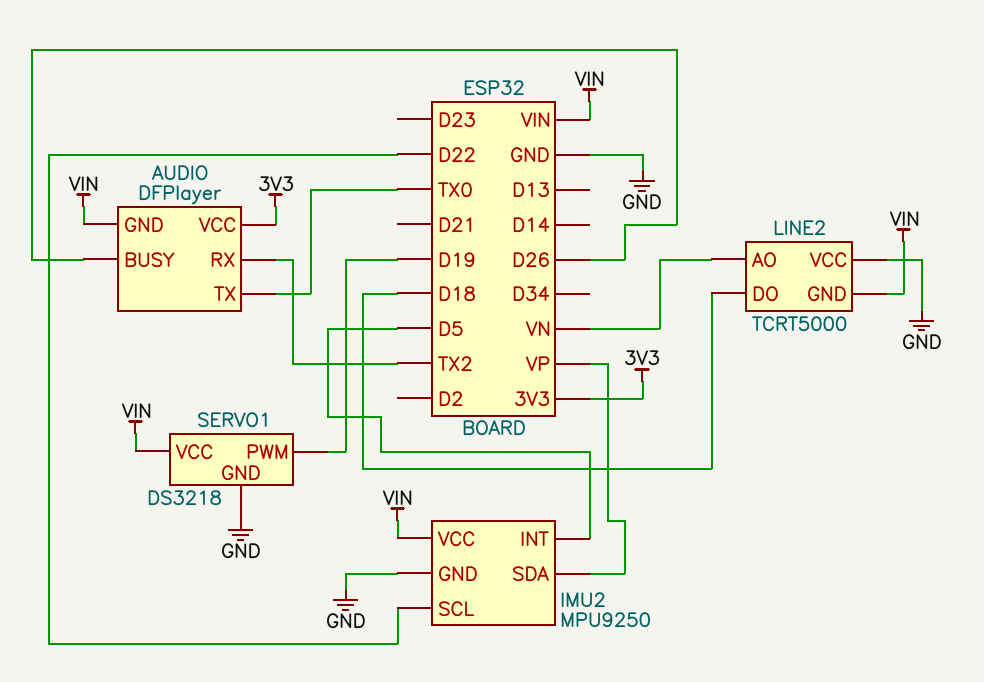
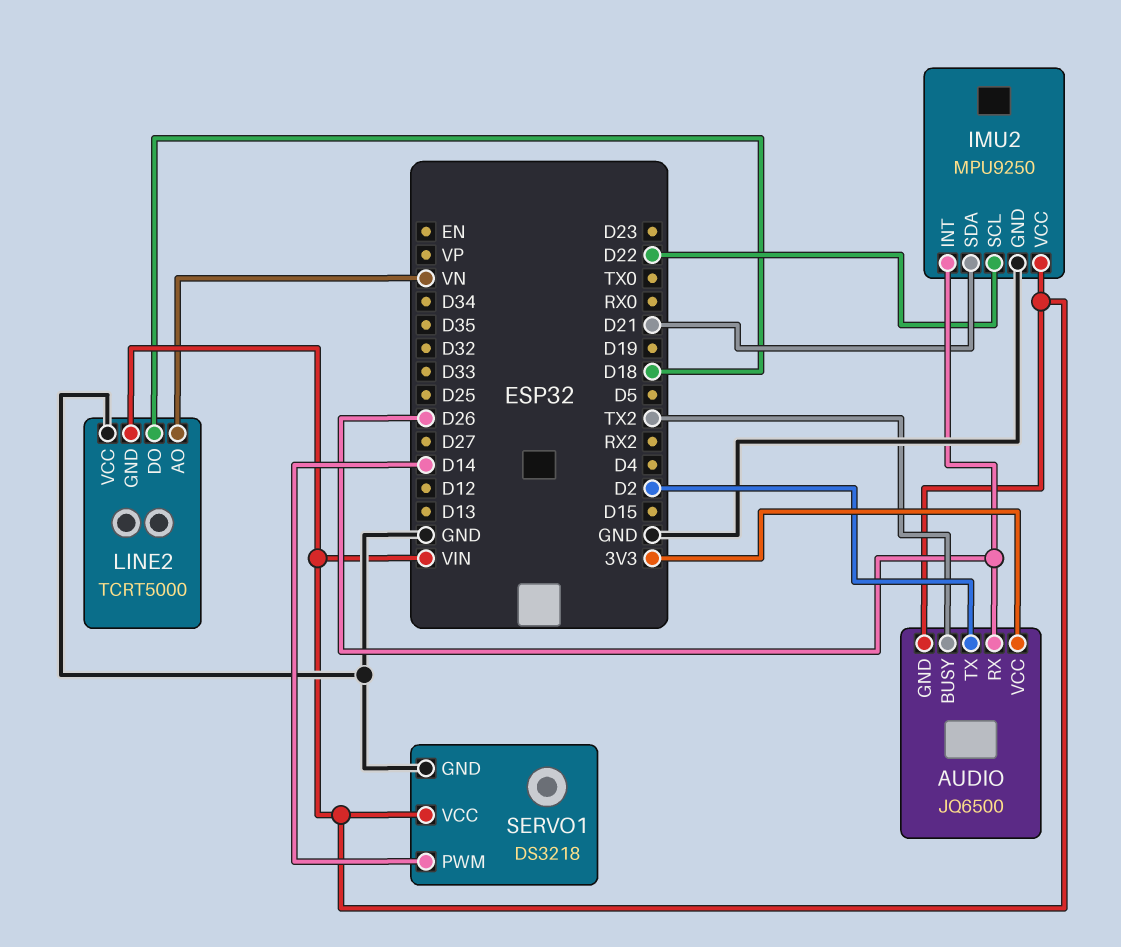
AUDIO: DFPlayer -> JQ6500
AUDIO pin BUSY: D26 -> TX2
AUDIO pin RX: TX2 -> D26
AUDIO pin TX: TX0 -> D2
IMU2 pin INT: D5 -> D26
IMU2 pin SDA: VP -> D21
SERVO1 pin PWM: D19 -> D14

